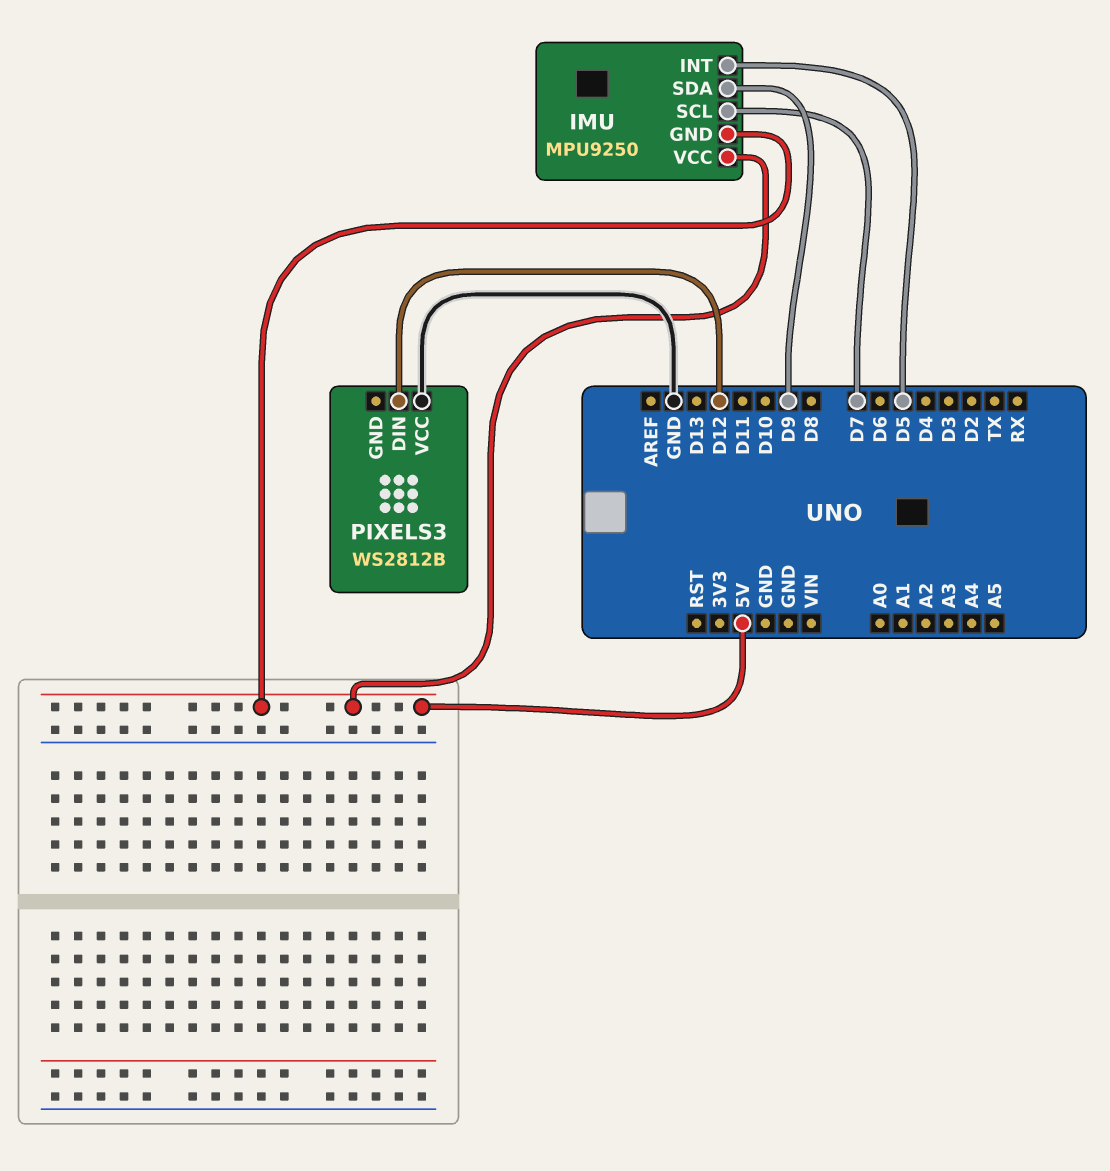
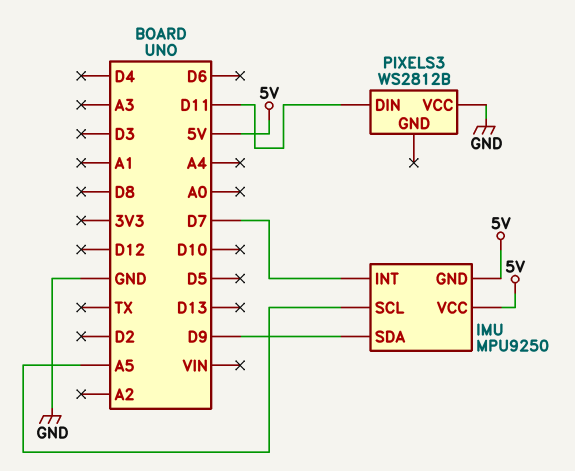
IMU pin INT: D5 -> D7
IMU pin SCL: D7 -> A5
PIXELS3 pin DIN: D12 -> D11

